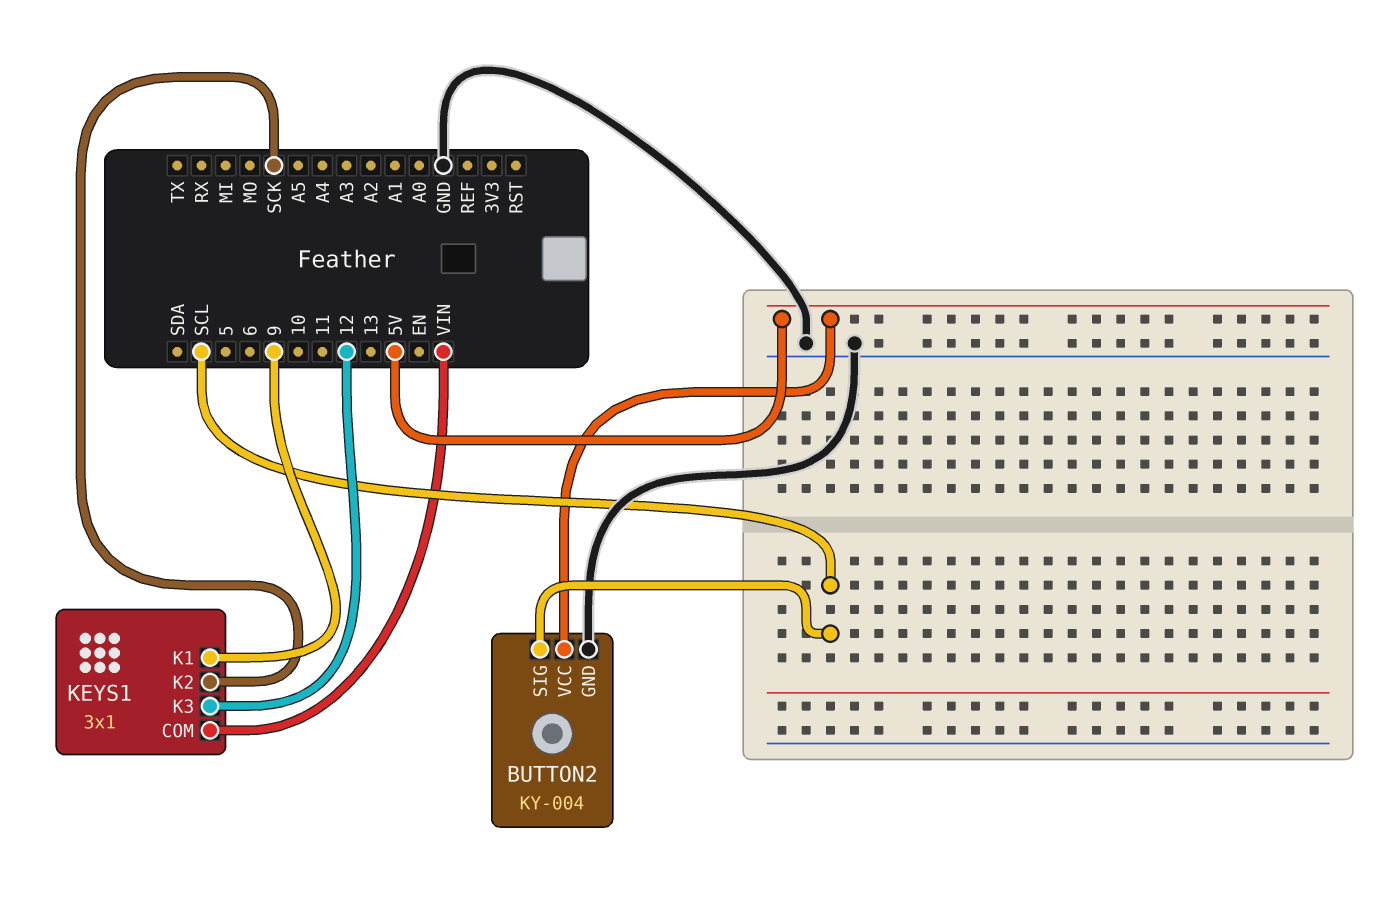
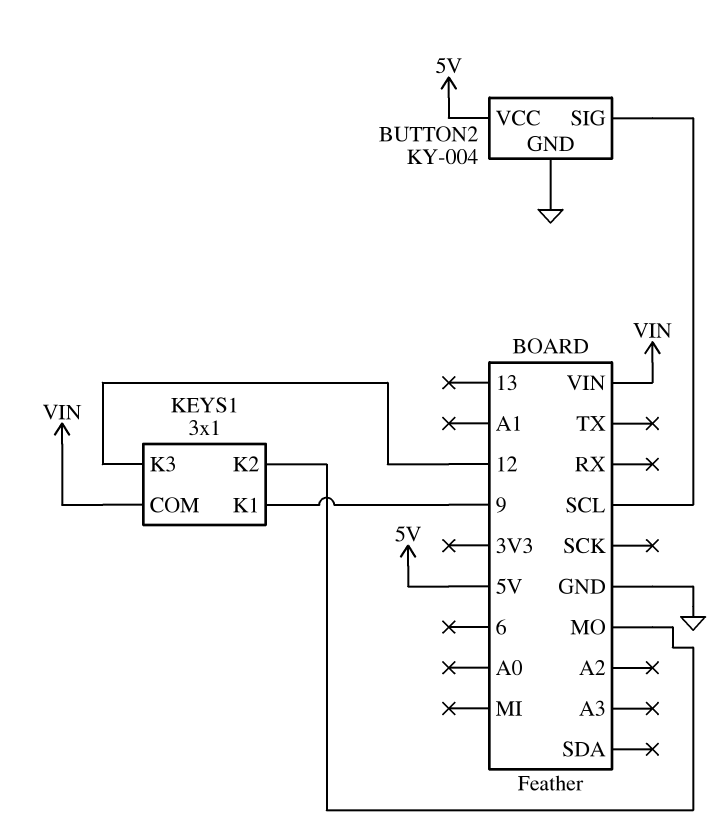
KEYS1 pin K2: SCK -> MO

